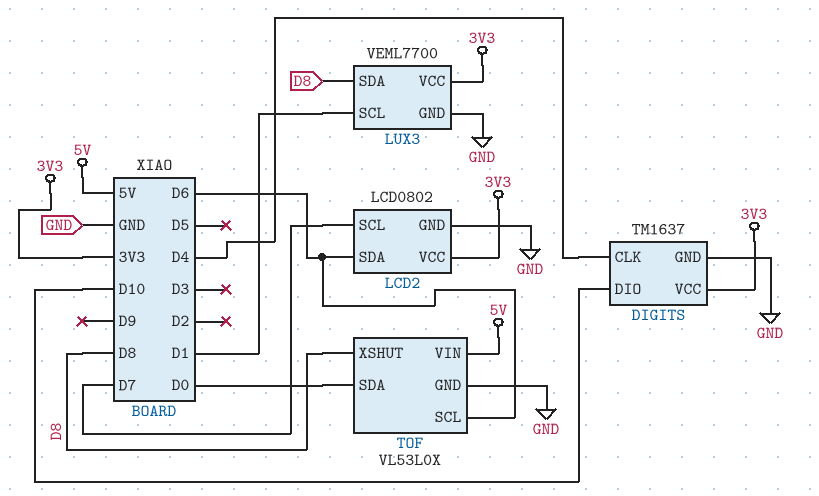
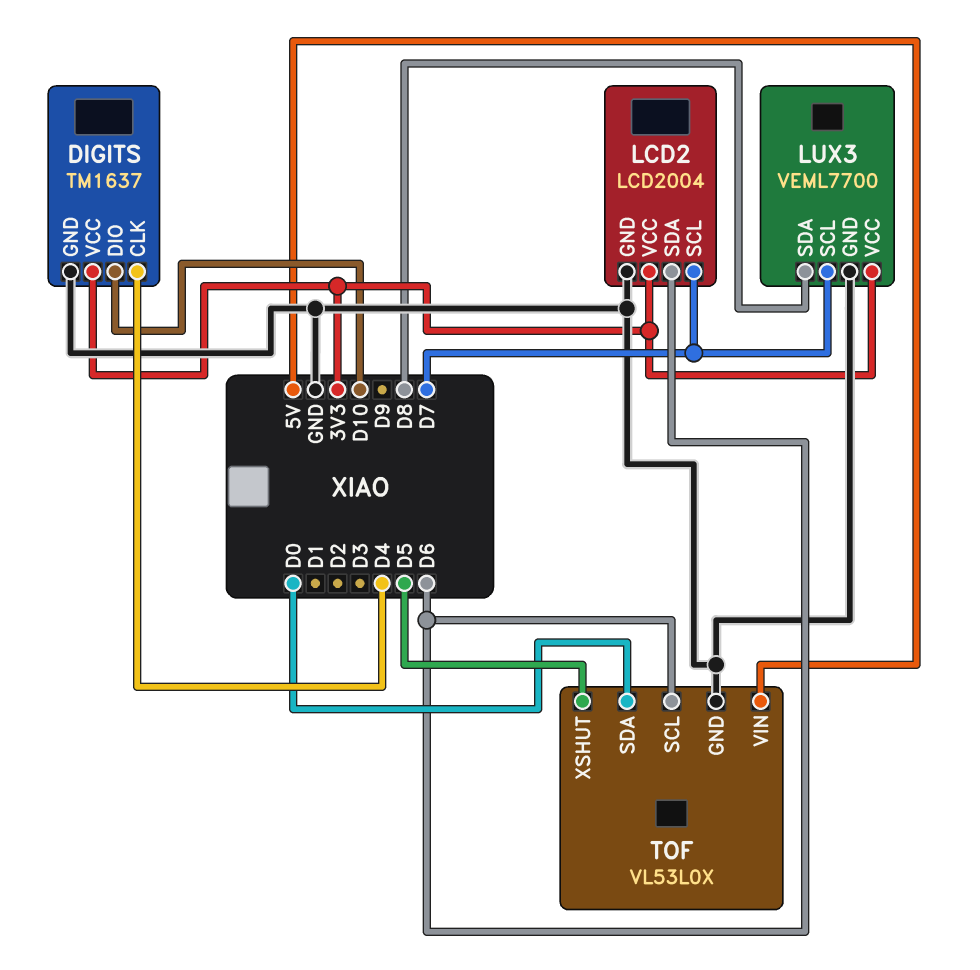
LCD2: LCD0802 -> LCD2004
LUX3 pin SCL: D1 -> D7
TOF pin XSHUT: D8 -> D5

